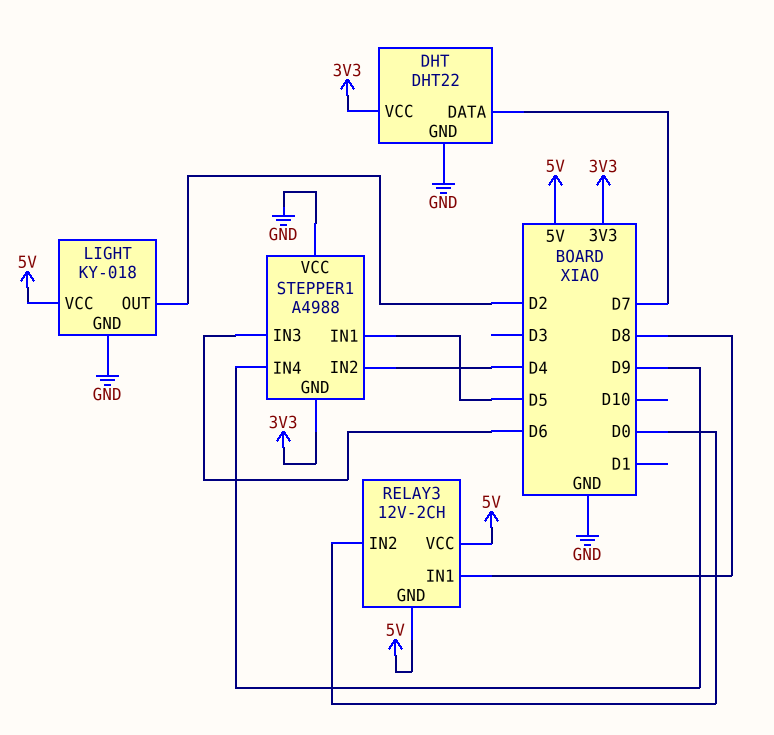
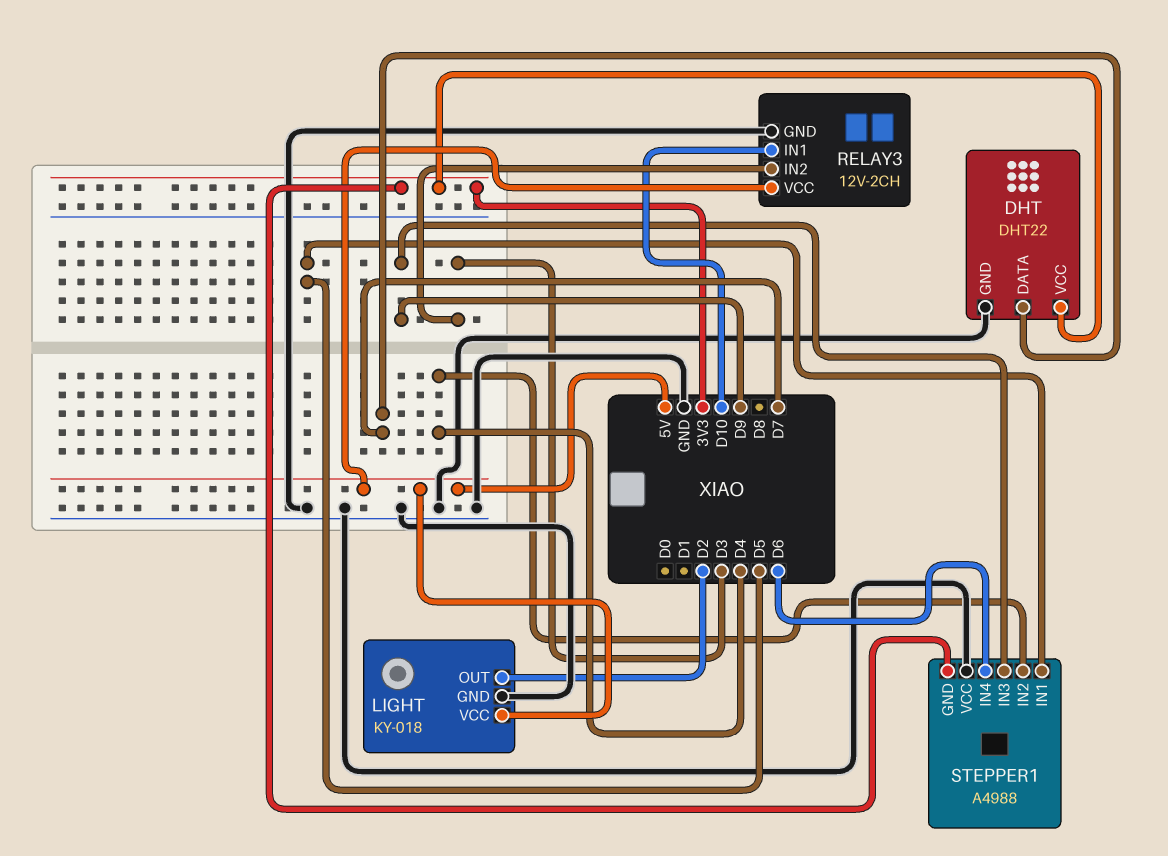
RELAY3 pin GND: 5V -> GND
RELAY3 pin IN1: D8 -> D10
RELAY3 pin IN2: D0 -> D3
STEPPER1 pin IN3: D6 -> D9
STEPPER1 pin IN4: D9 -> D6

